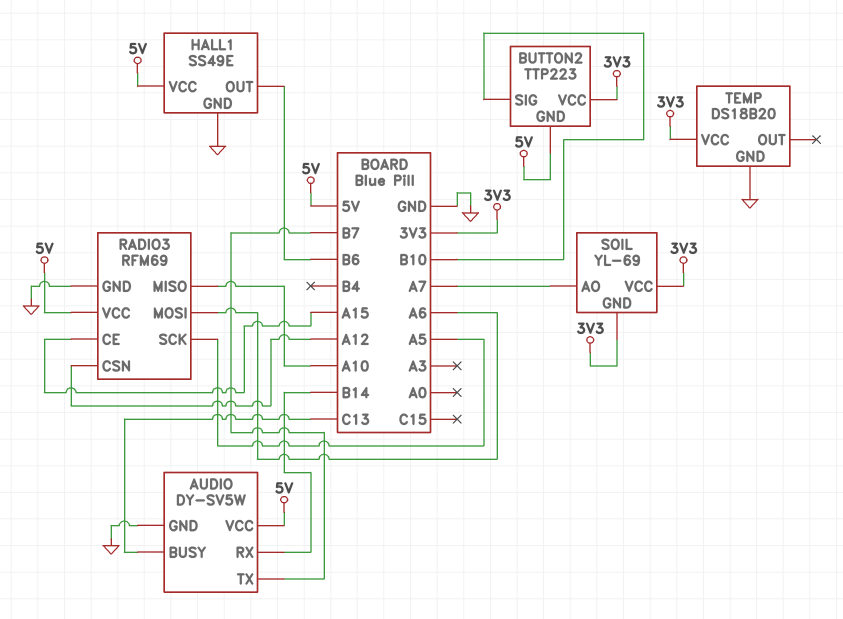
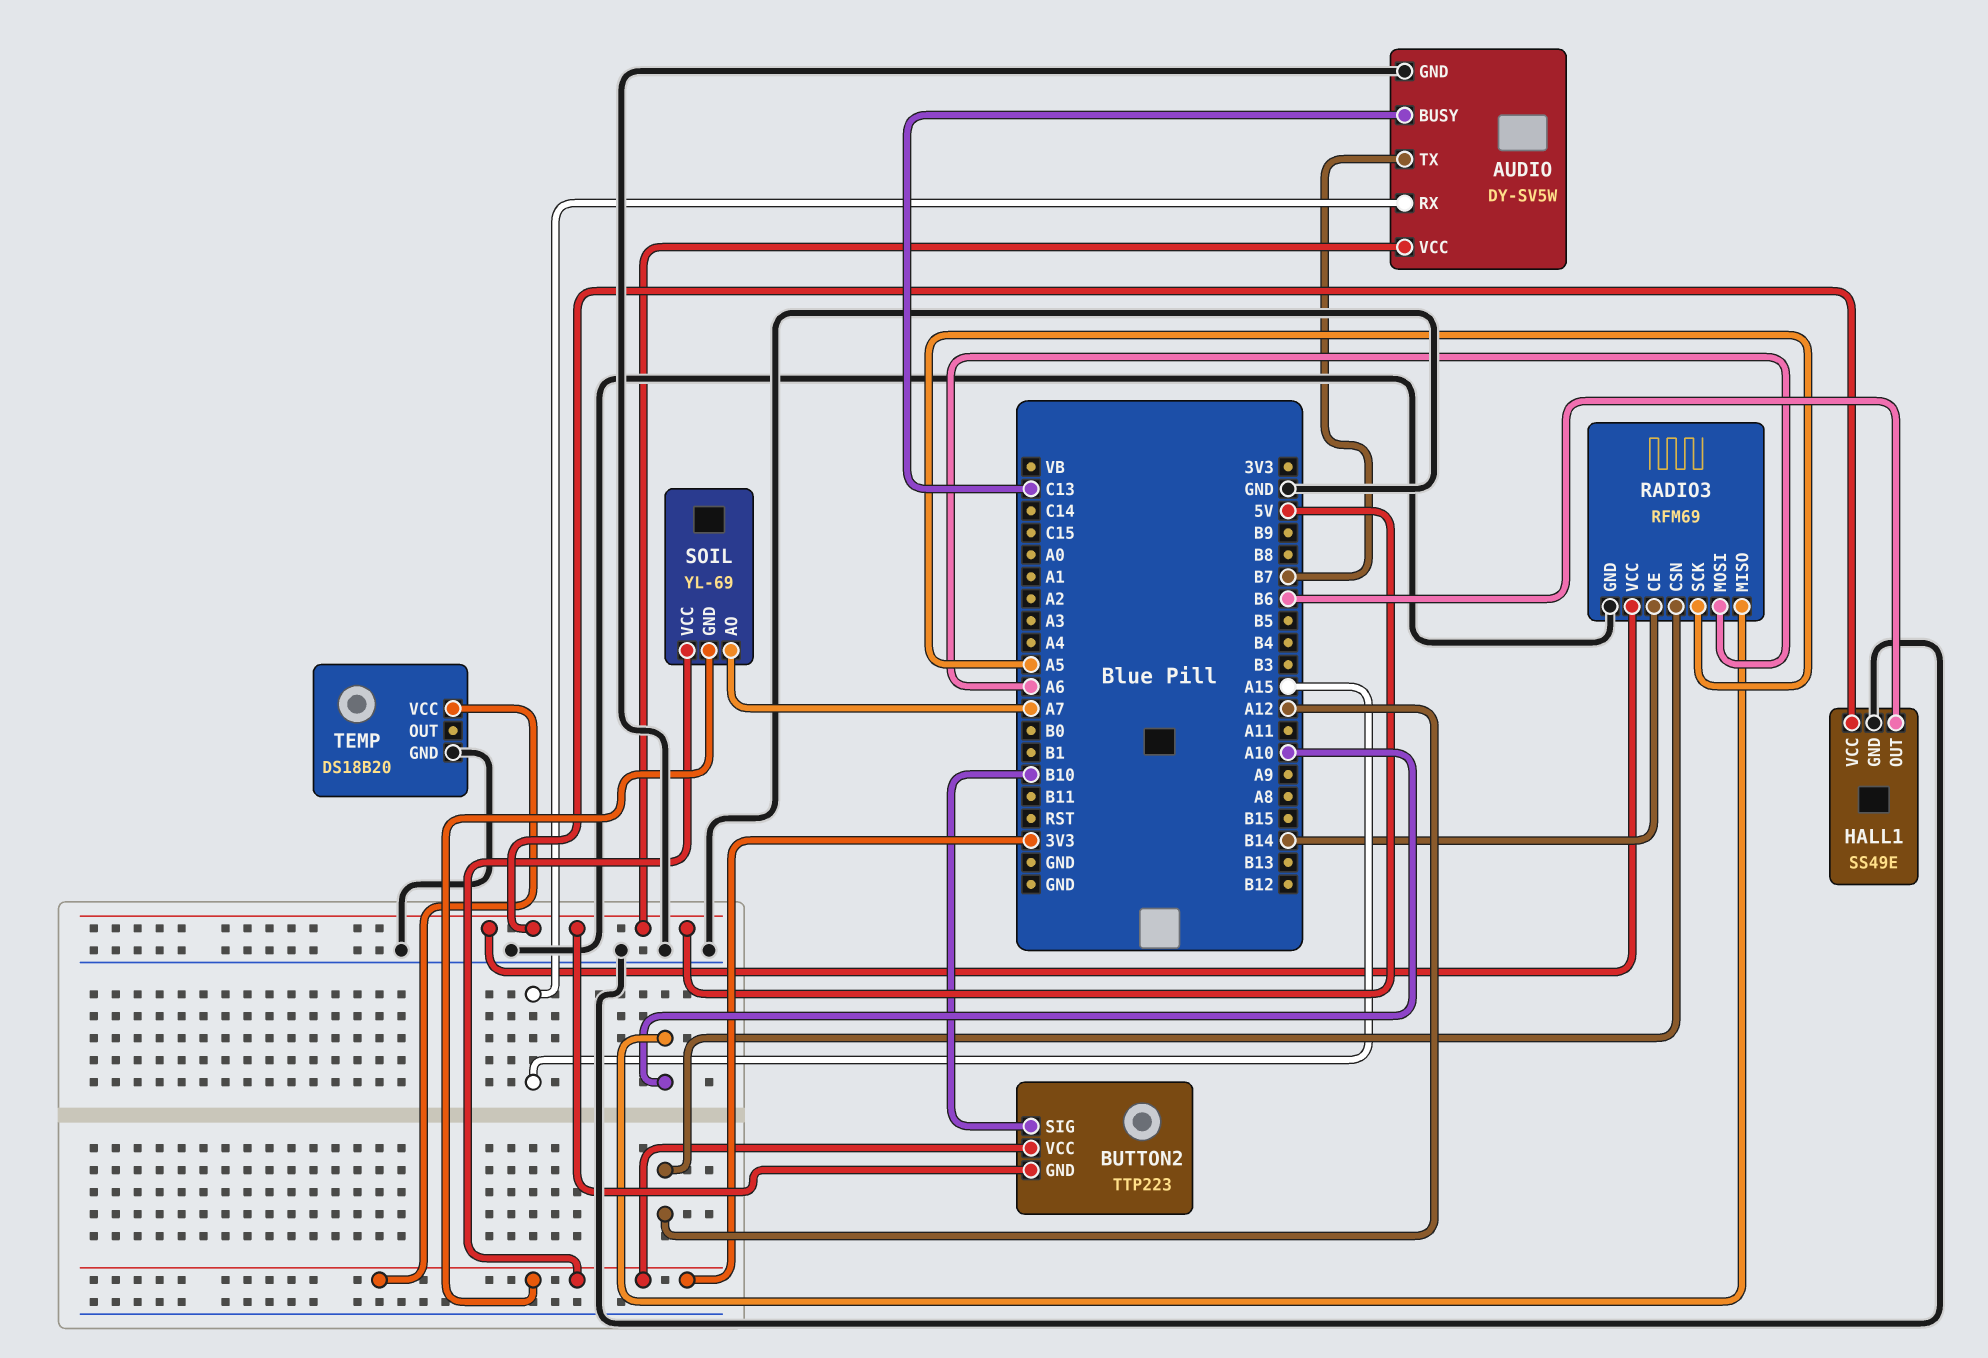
AUDIO pin RX: B14 -> A15
RADIO3 pin CE: A15 -> B14

